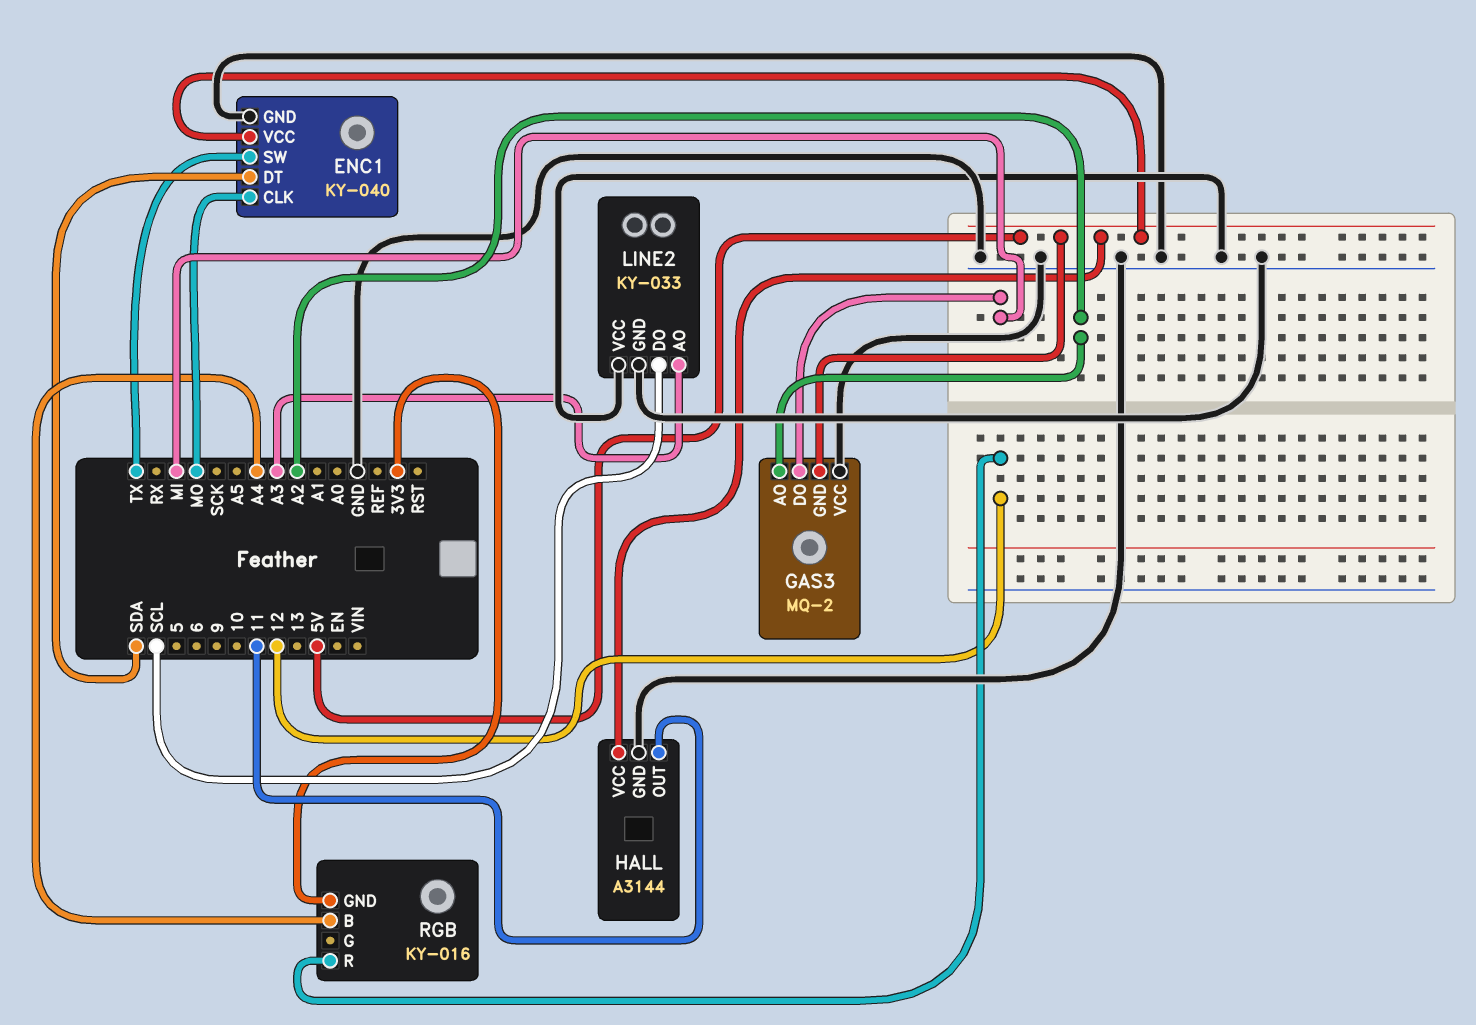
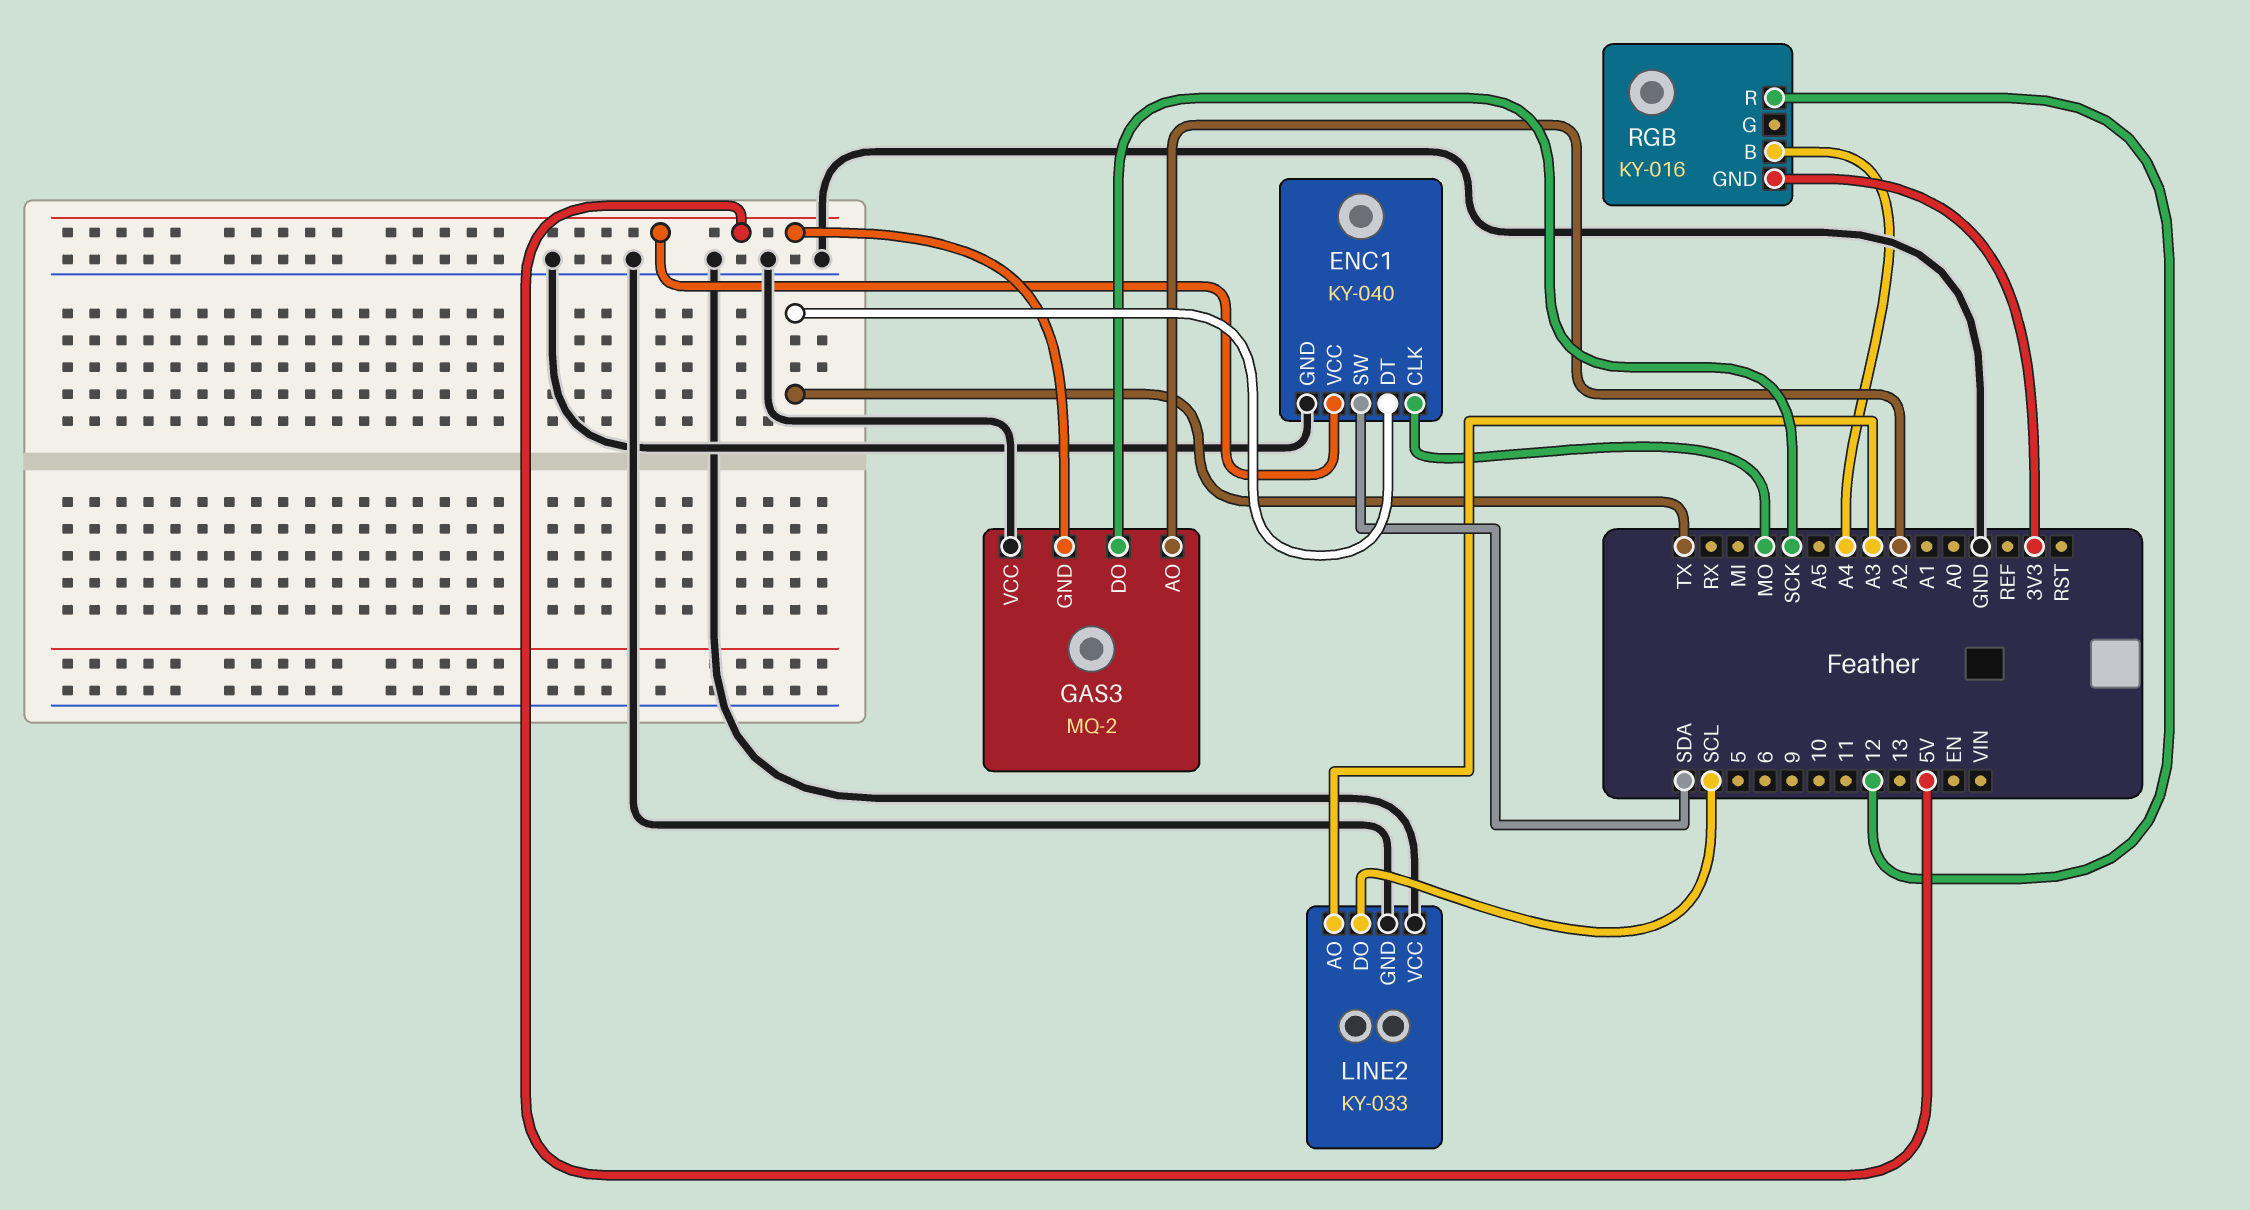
ENC1 pin DT: SDA -> TX
ENC1 pin SW: TX -> SDA
GAS3 pin DO: MI -> SCK
HALL: A3144 -> none
HALL pin GND: GND -> none
HALL pin OUT: 11 -> none
HALL pin VCC: 5V -> none

